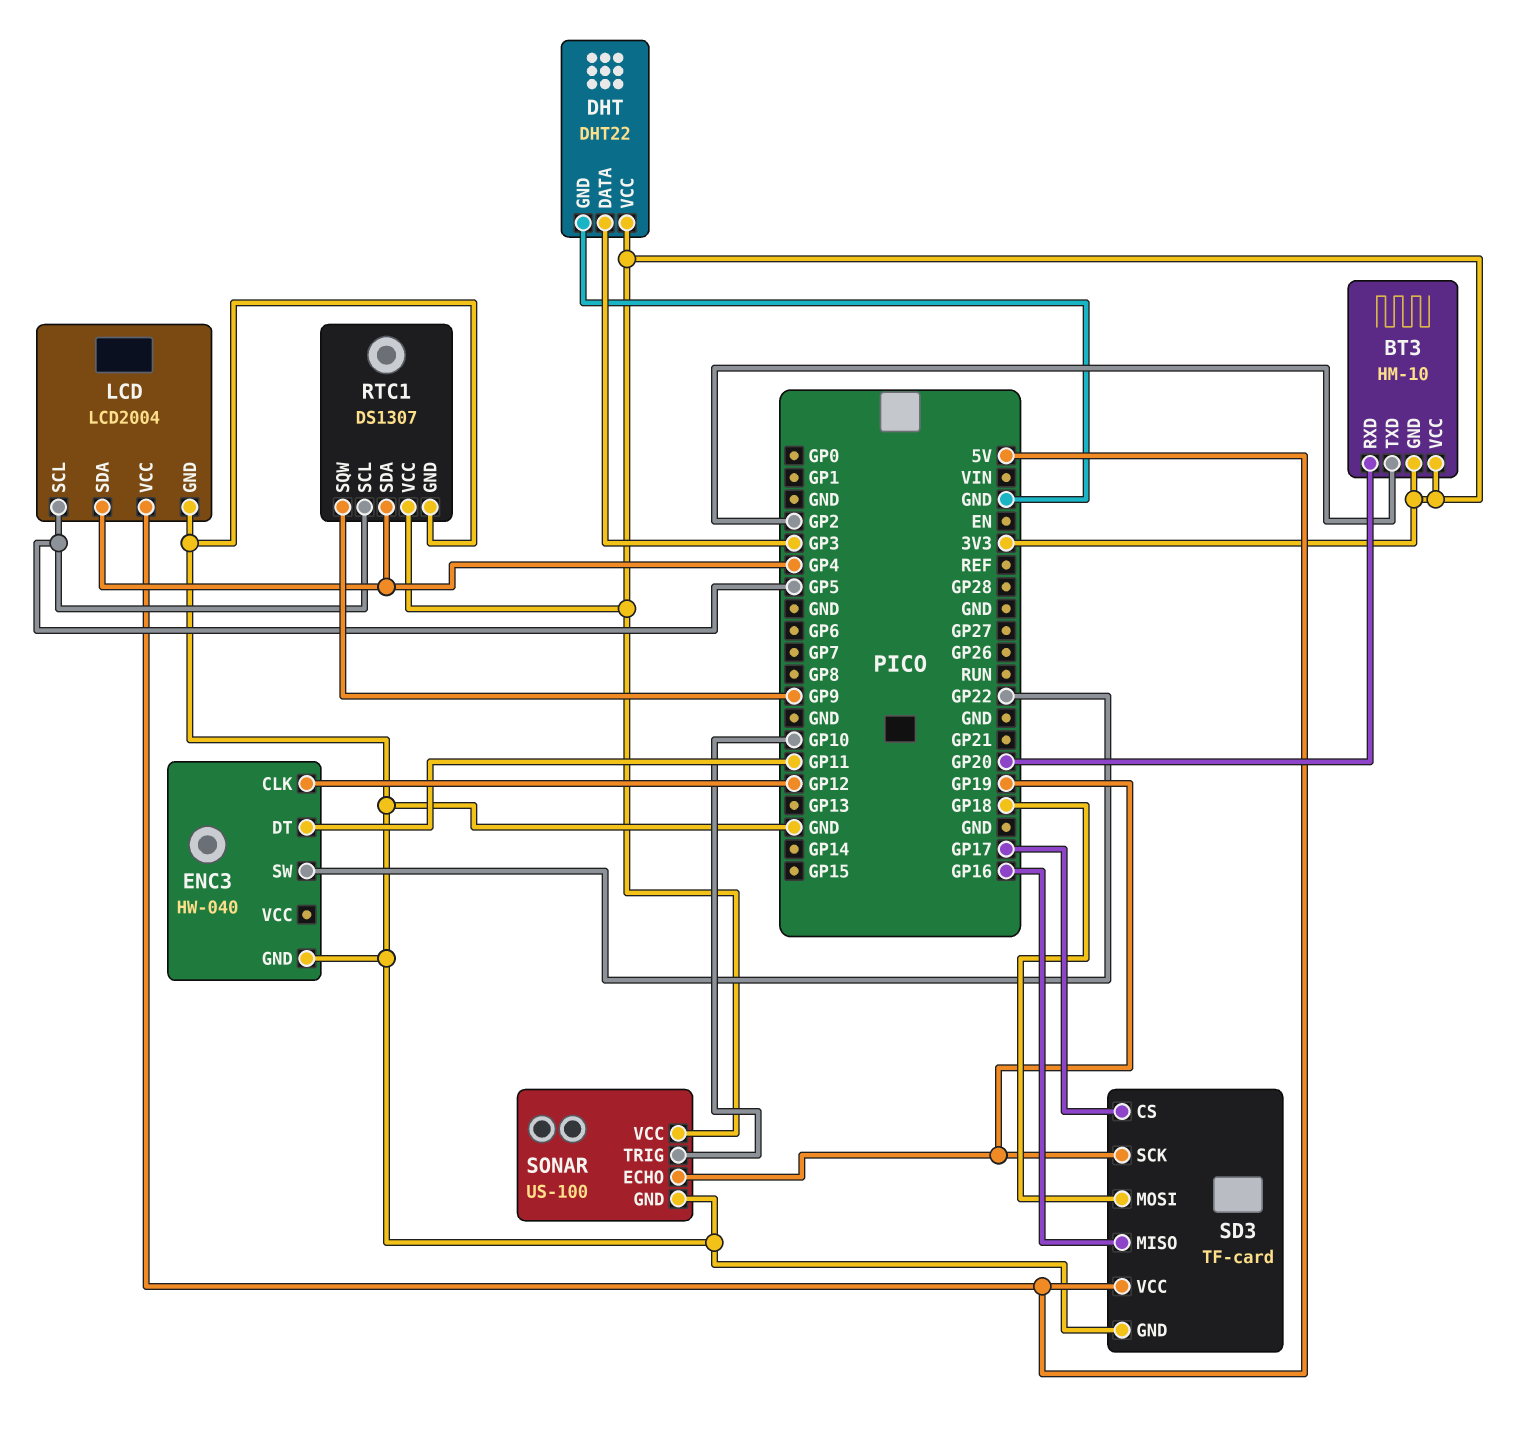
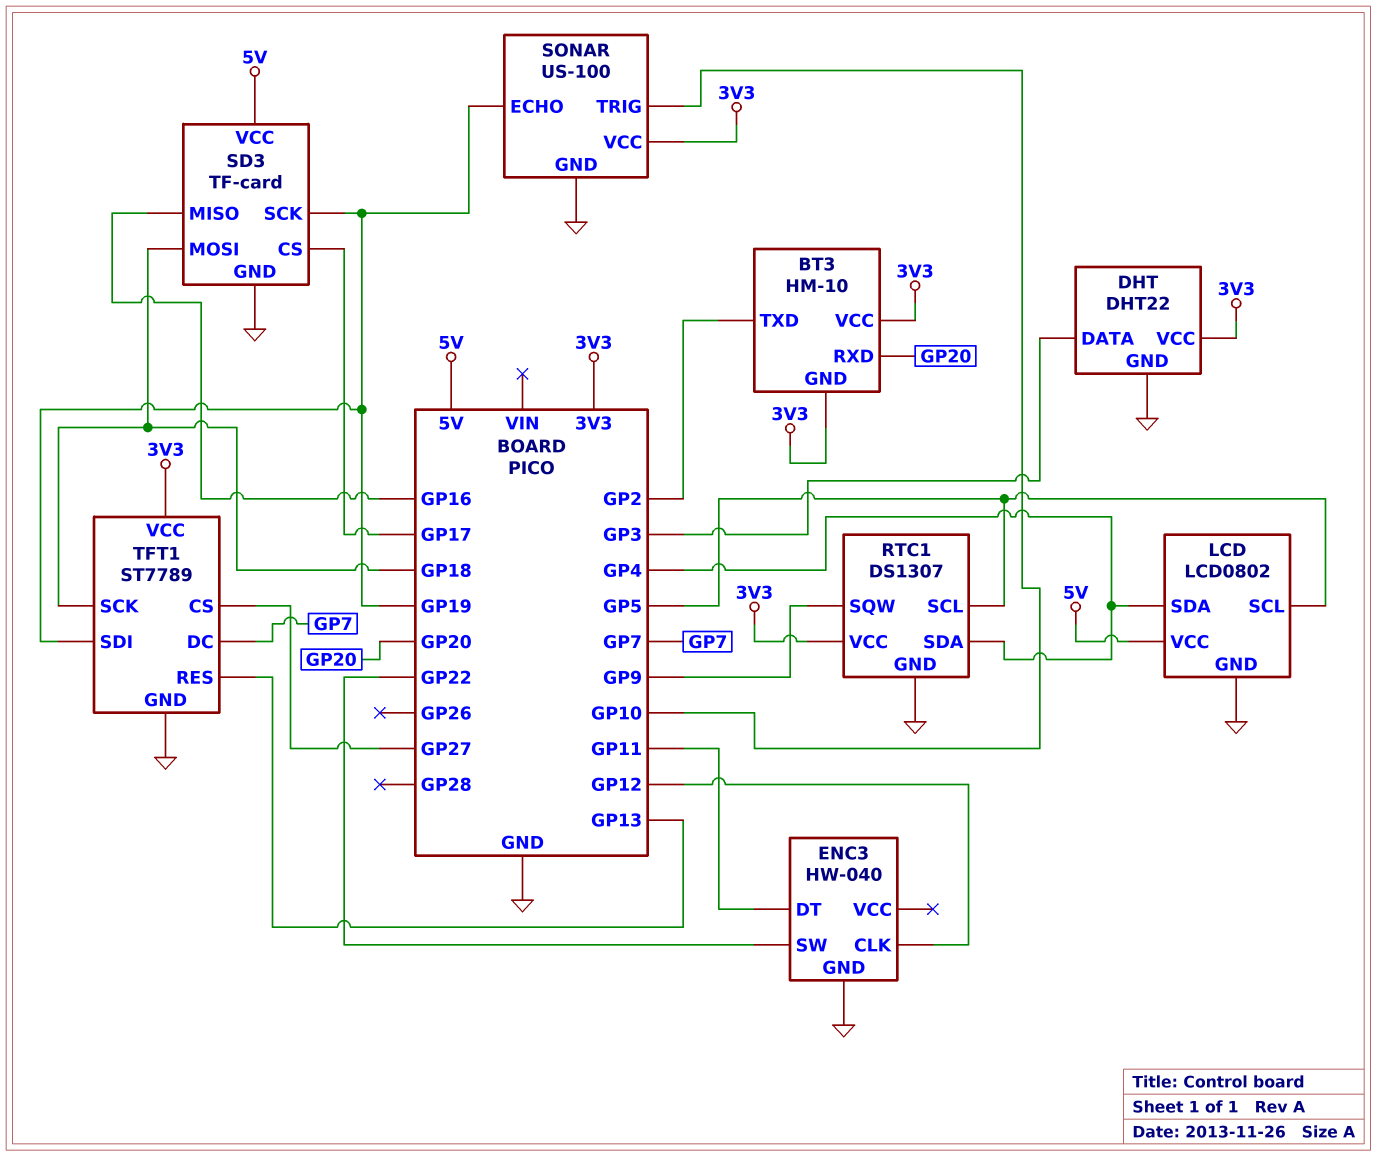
LCD: LCD2004 -> LCD0802
TFT1: none -> ST7789
TFT1 pin CS: none -> GP27
TFT1 pin DC: none -> GP7
TFT1 pin GND: none -> GND
TFT1 pin RES: none -> GP13
TFT1 pin SCK: none -> GP18
TFT1 pin SDI: none -> GP19
TFT1 pin VCC: none -> 3V3

